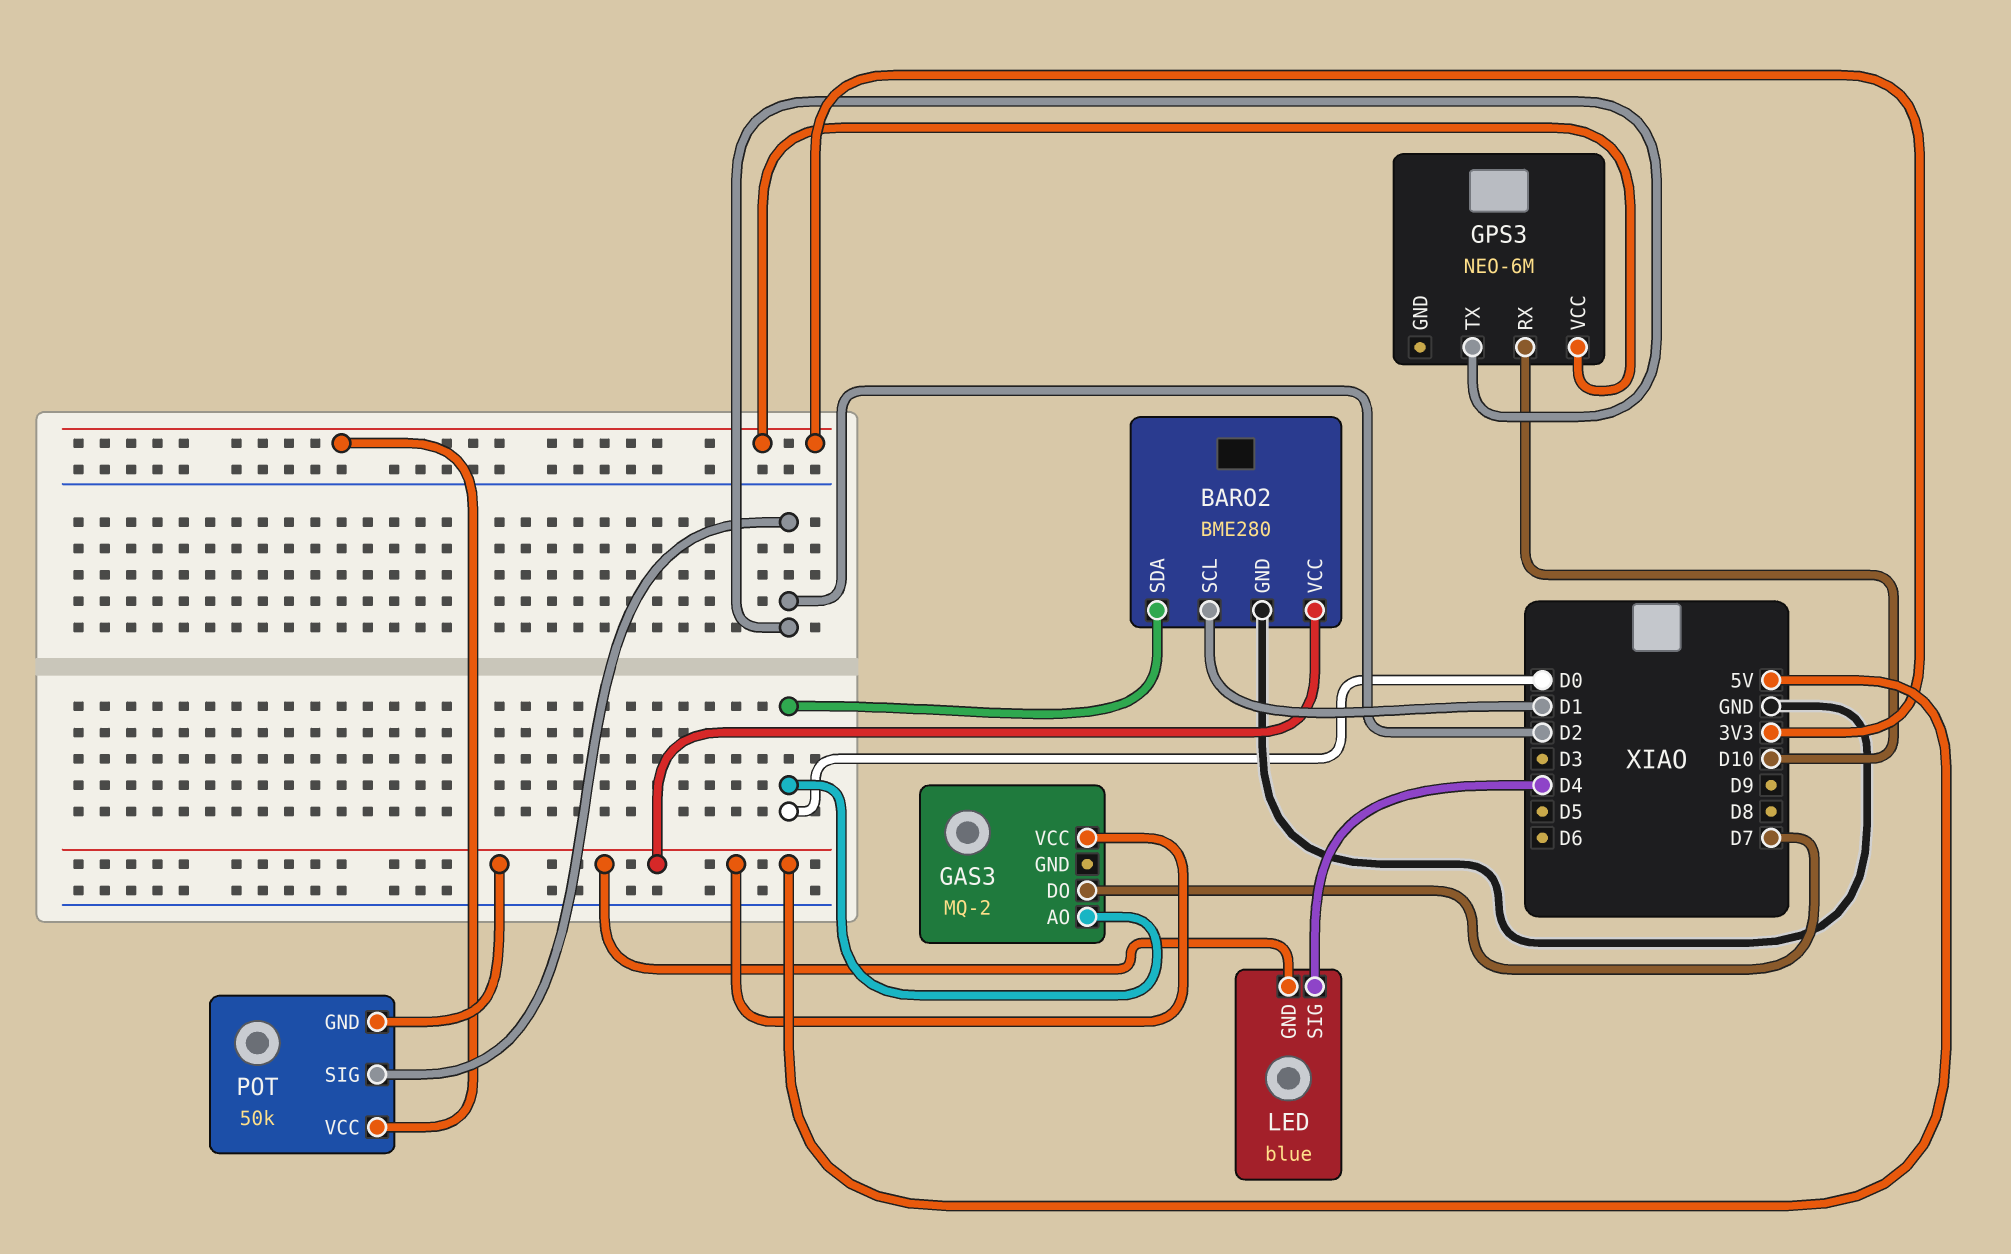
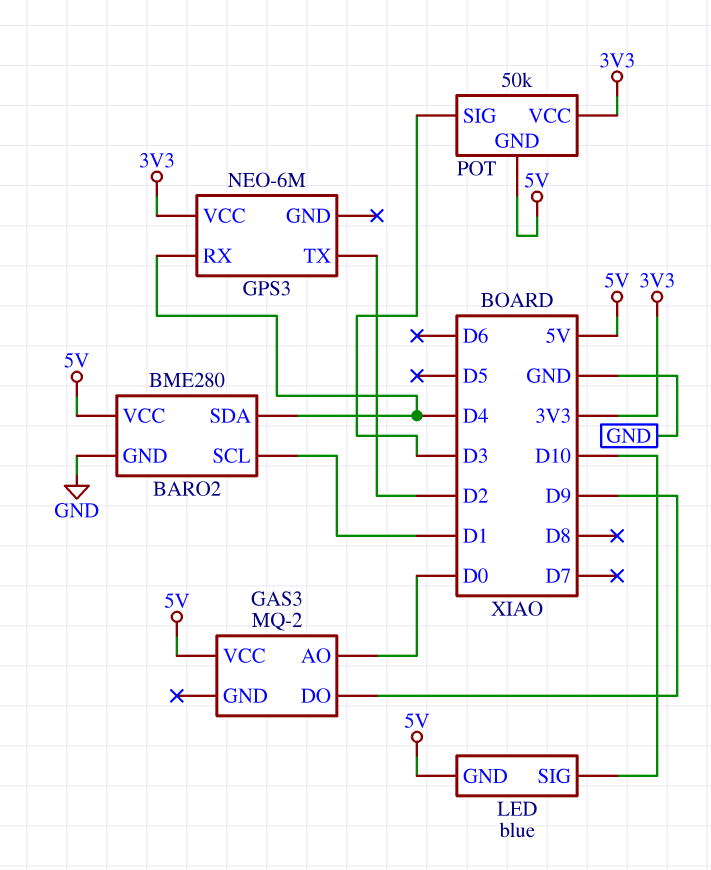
BARO2 pin SDA: D0 -> D4
GAS3 pin DO: D7 -> D9
GPS3 pin RX: D10 -> D4
LED pin SIG: D4 -> D10
POT pin SIG: D2 -> D3

